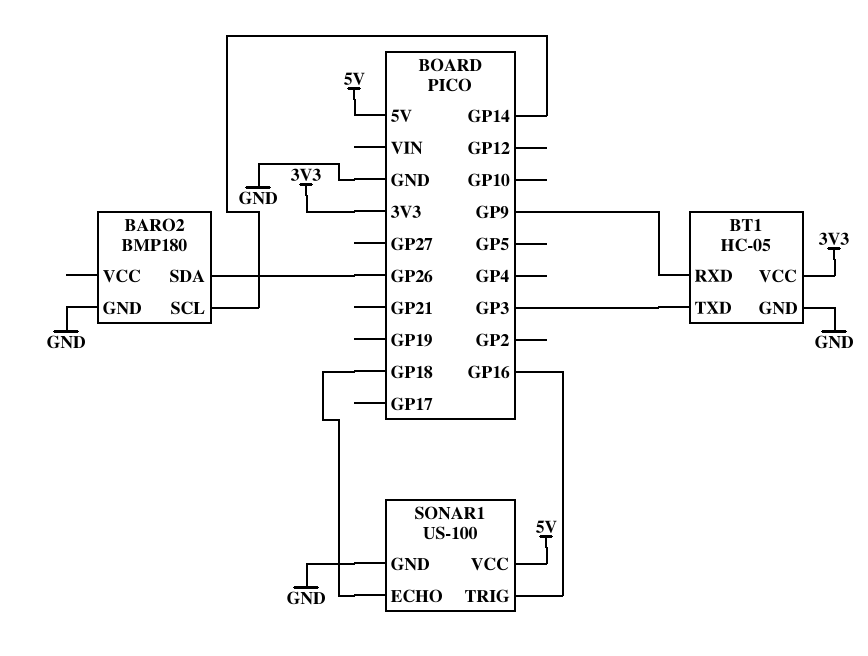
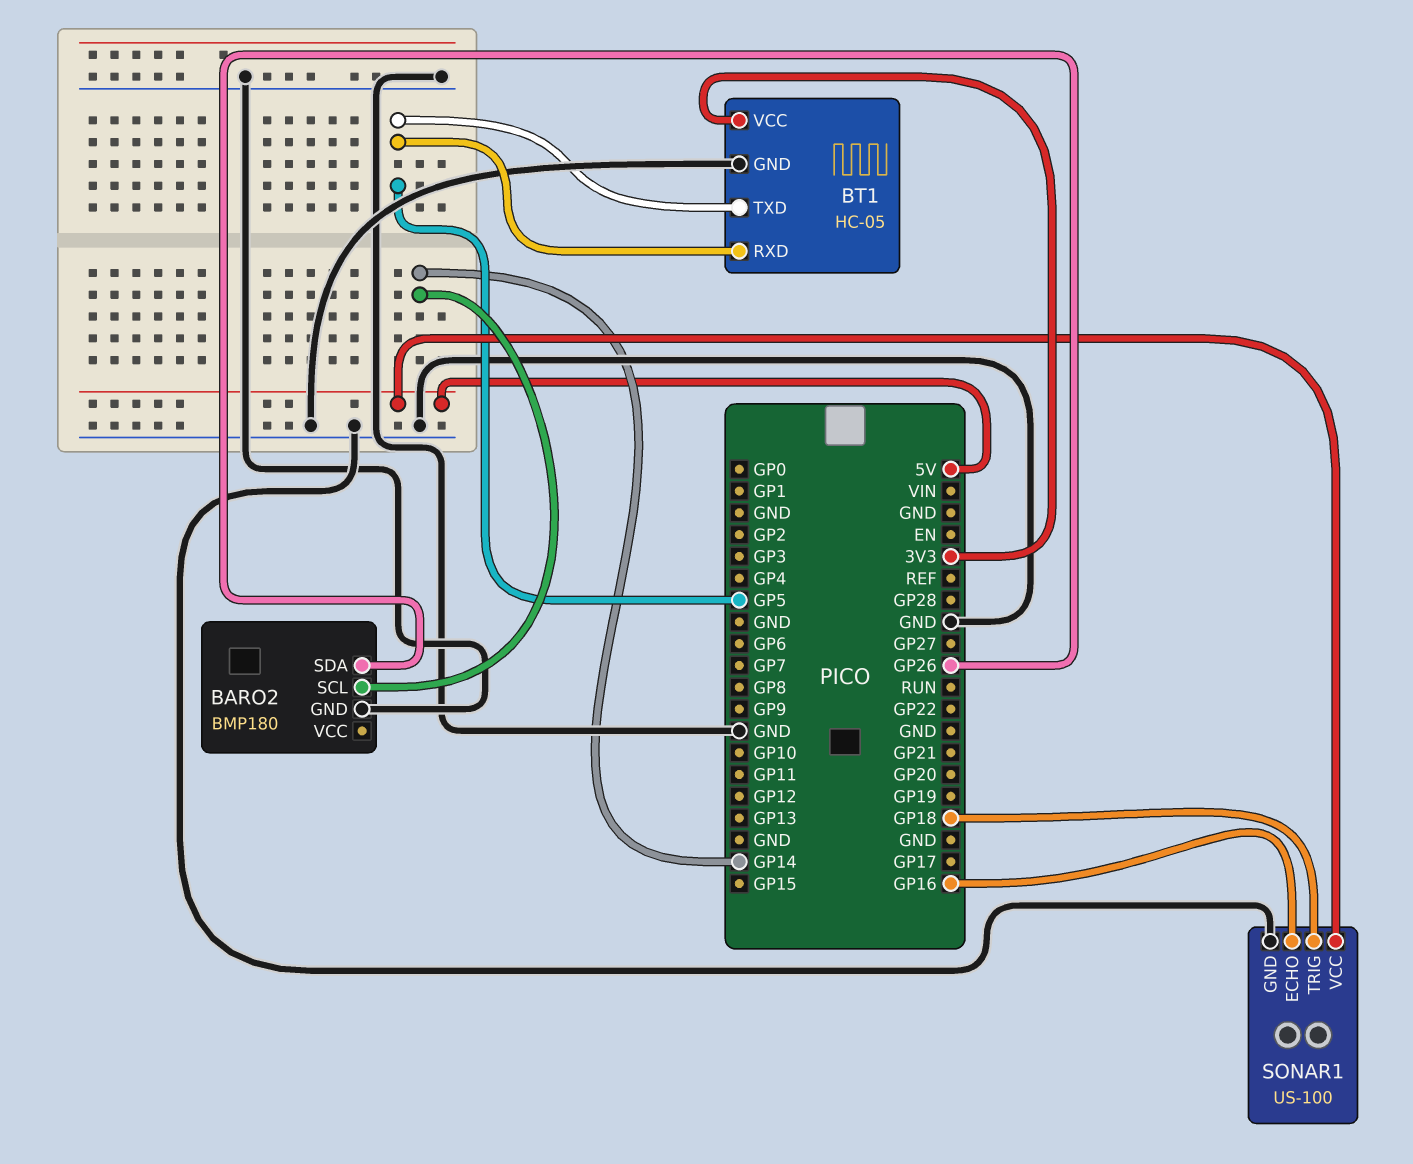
BT1 pin RXD: GP9 -> GP5
BT1 pin TXD: GP3 -> GP5
SONAR1 pin ECHO: GP18 -> GP16
SONAR1 pin TRIG: GP16 -> GP18

